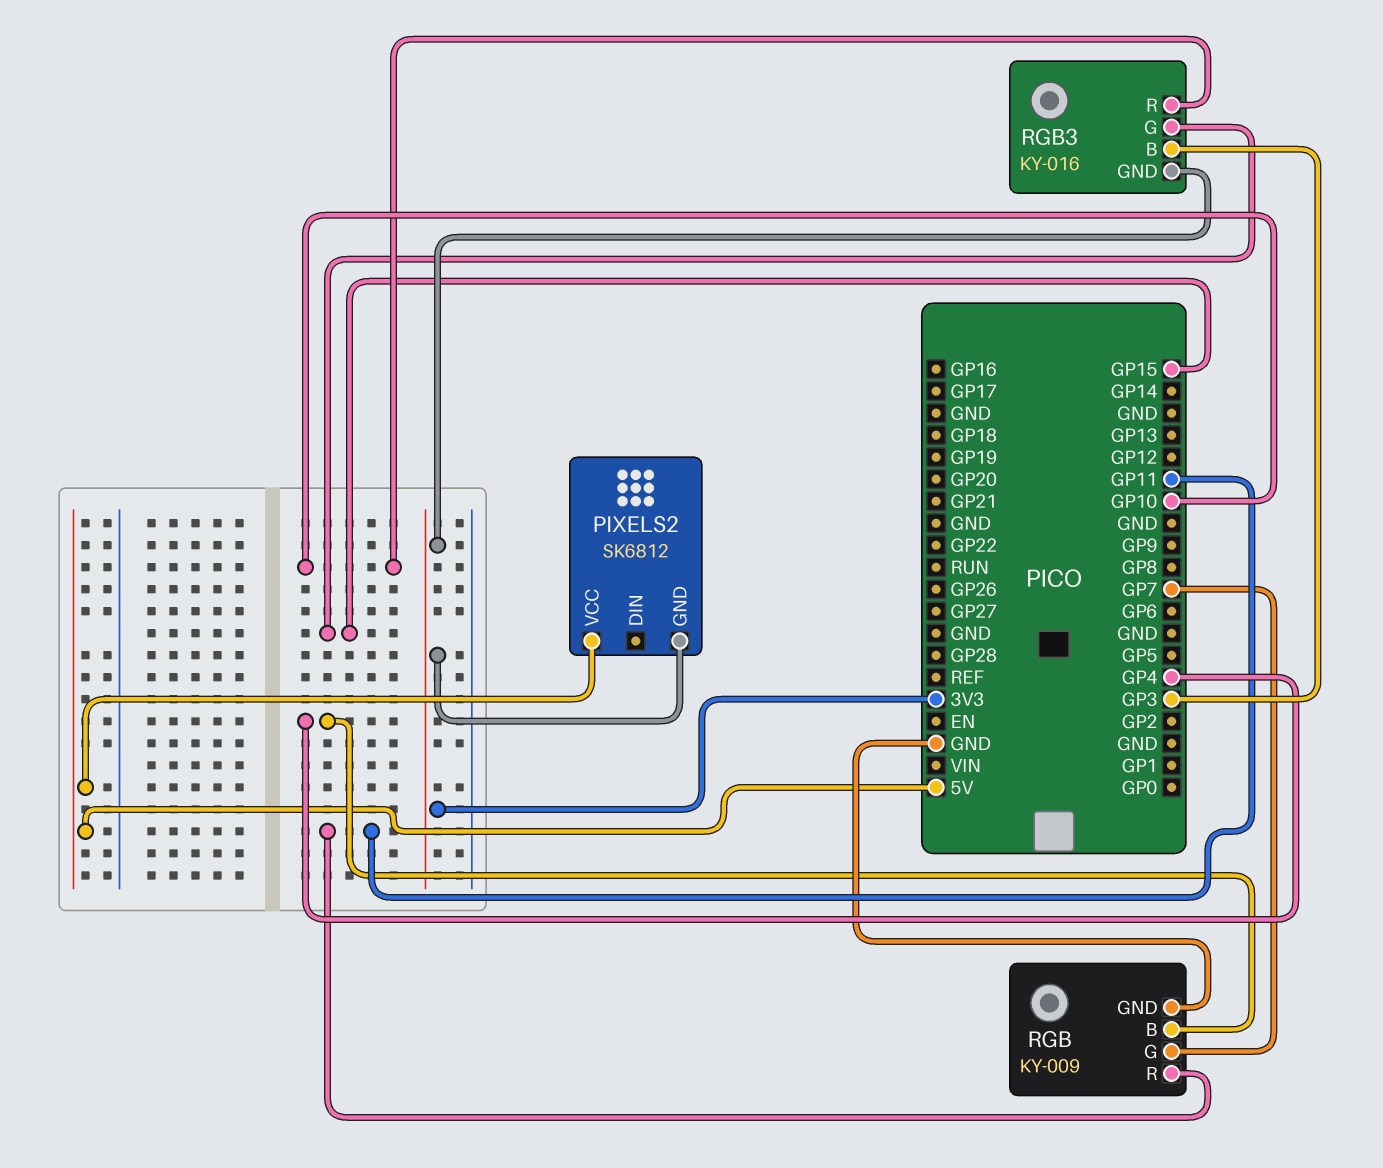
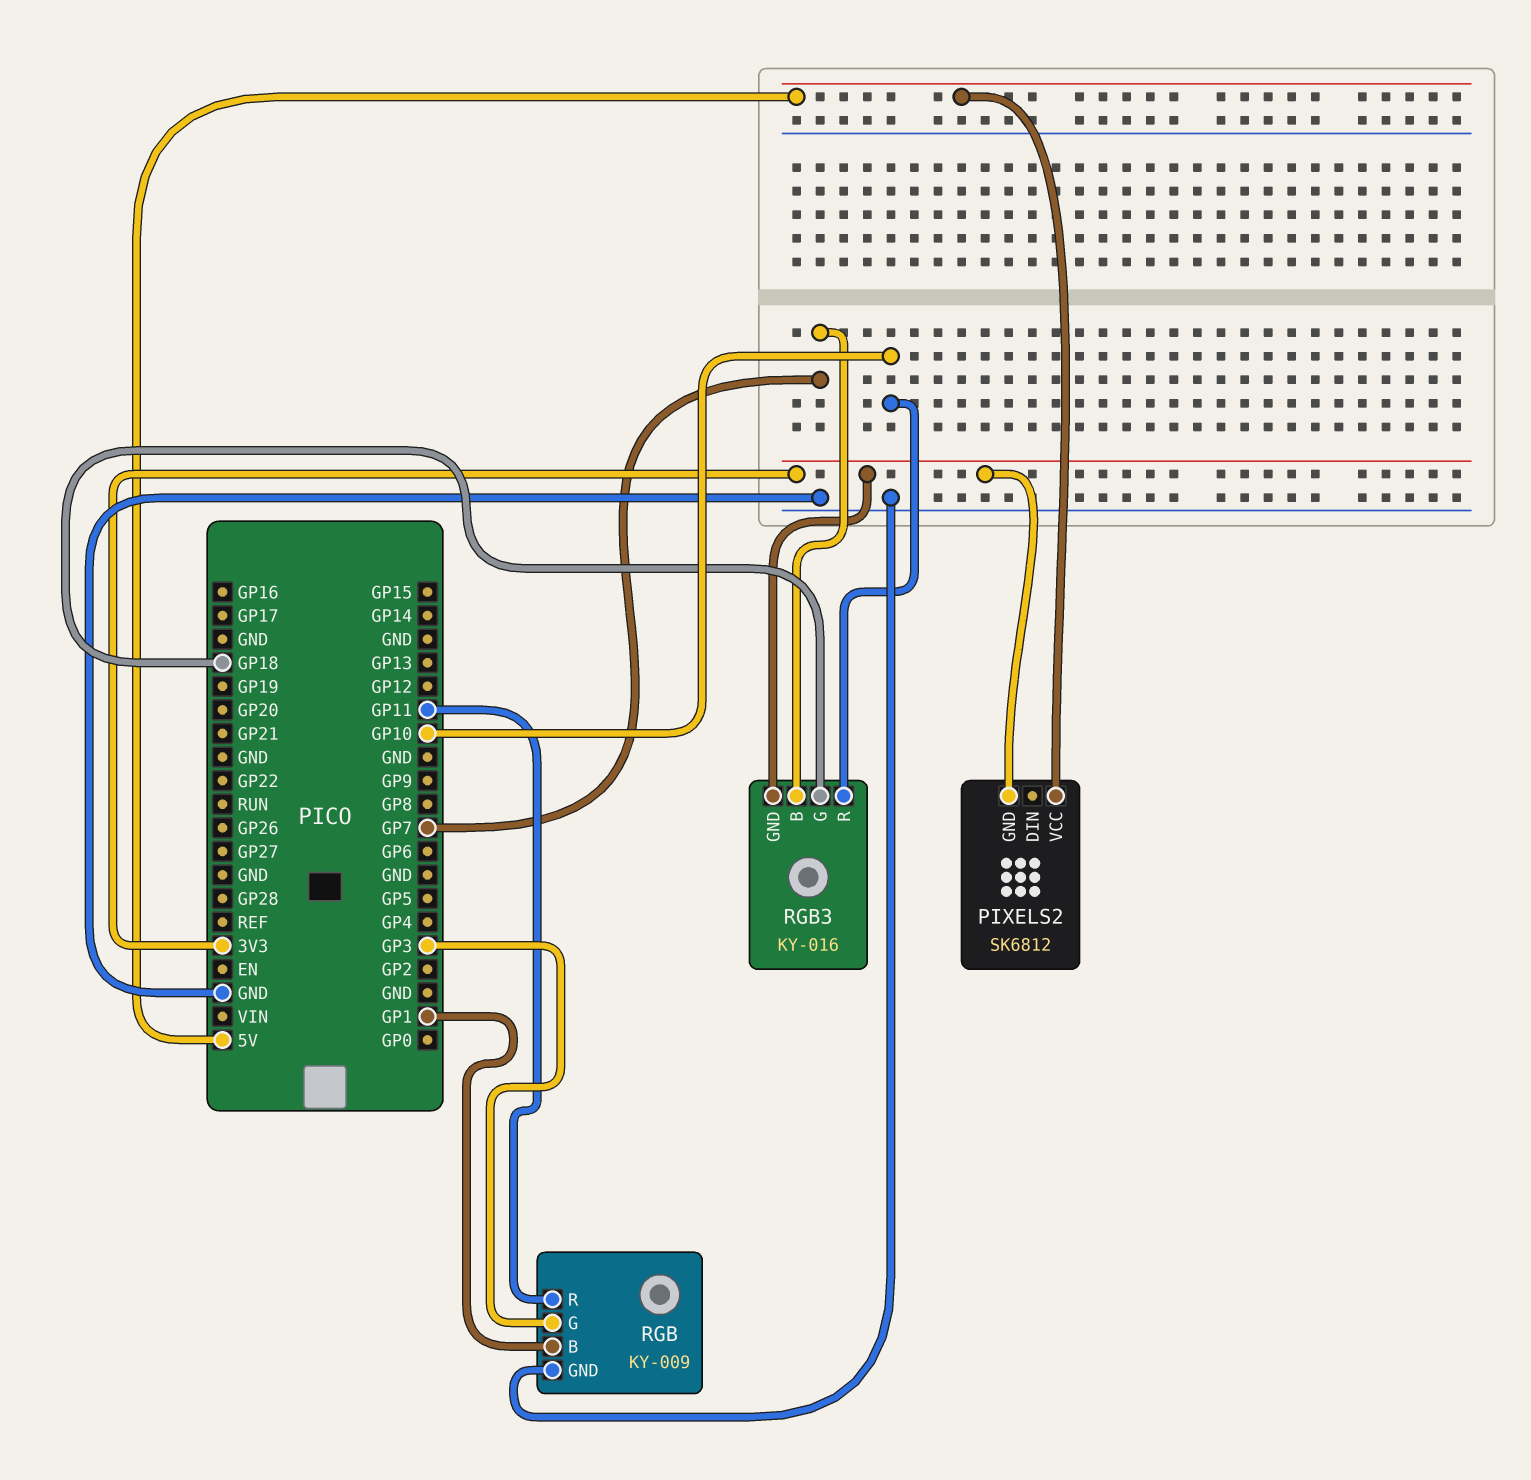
RGB pin B: GP4 -> GP1
RGB pin G: GP7 -> GP3
RGB3 pin B: GP3 -> GP7
RGB3 pin G: GP15 -> GP18

